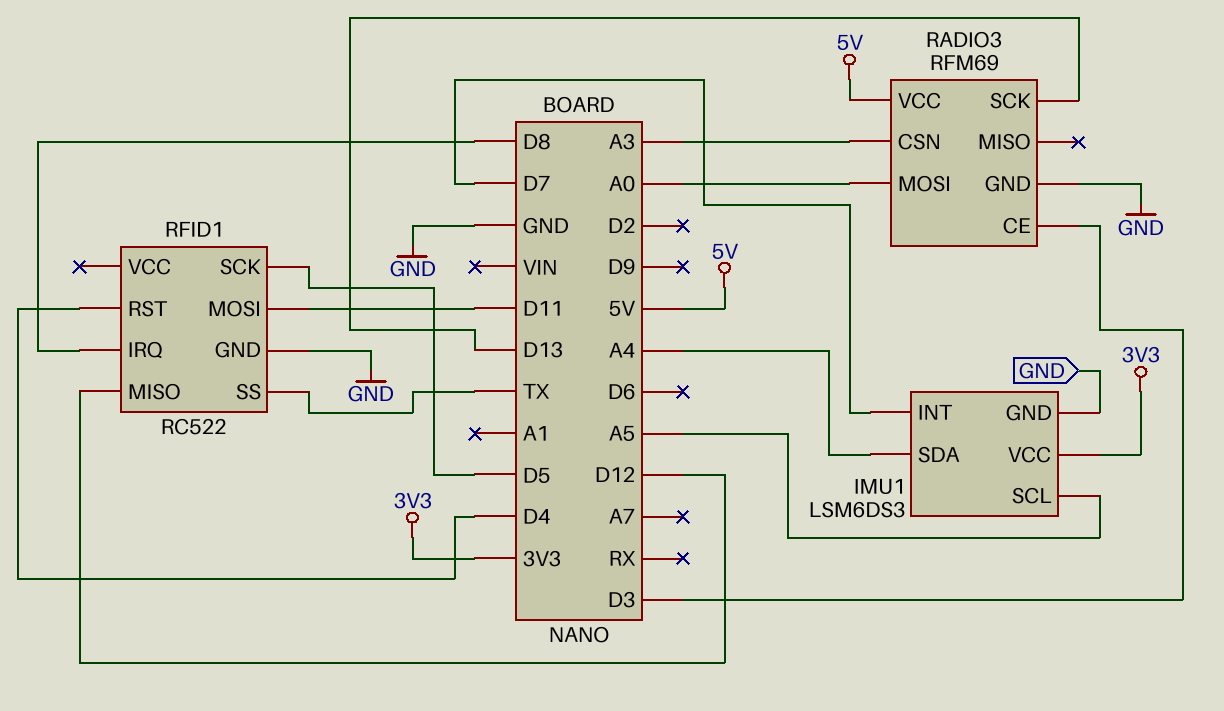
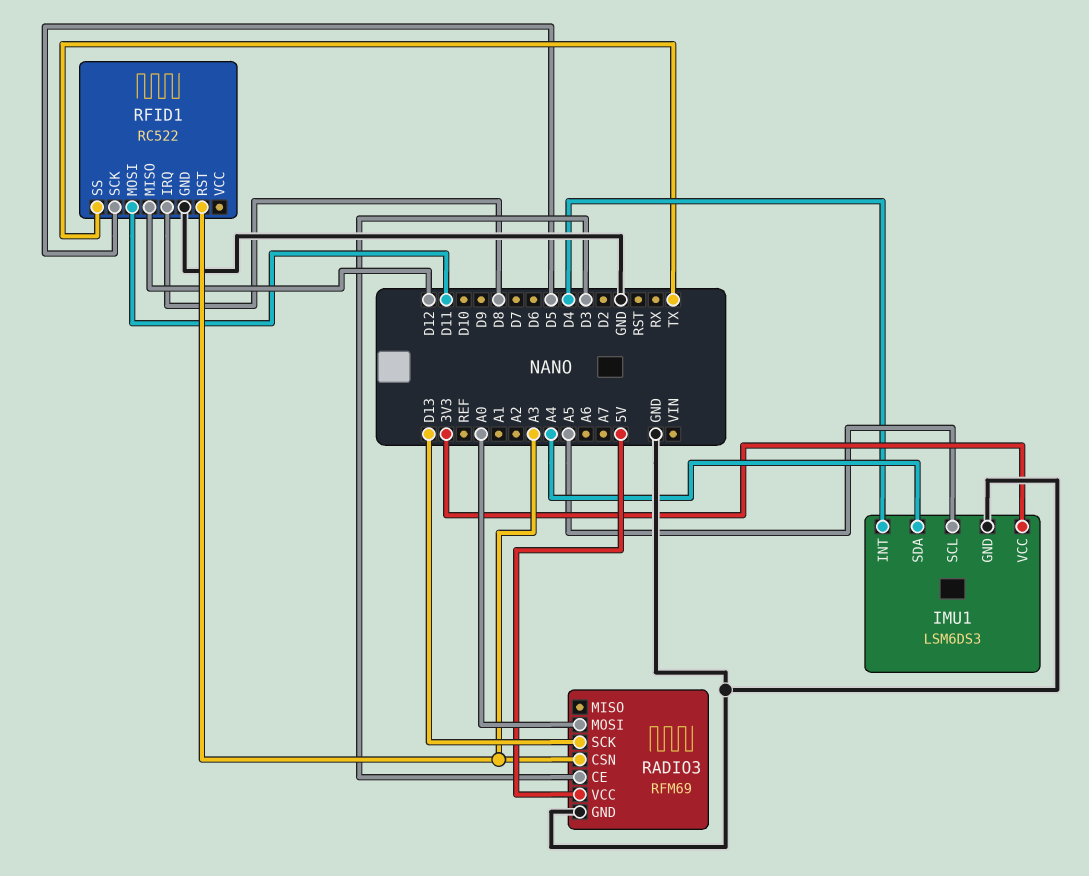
IMU1 pin INT: D7 -> D4
RFID1 pin RST: D4 -> A3

